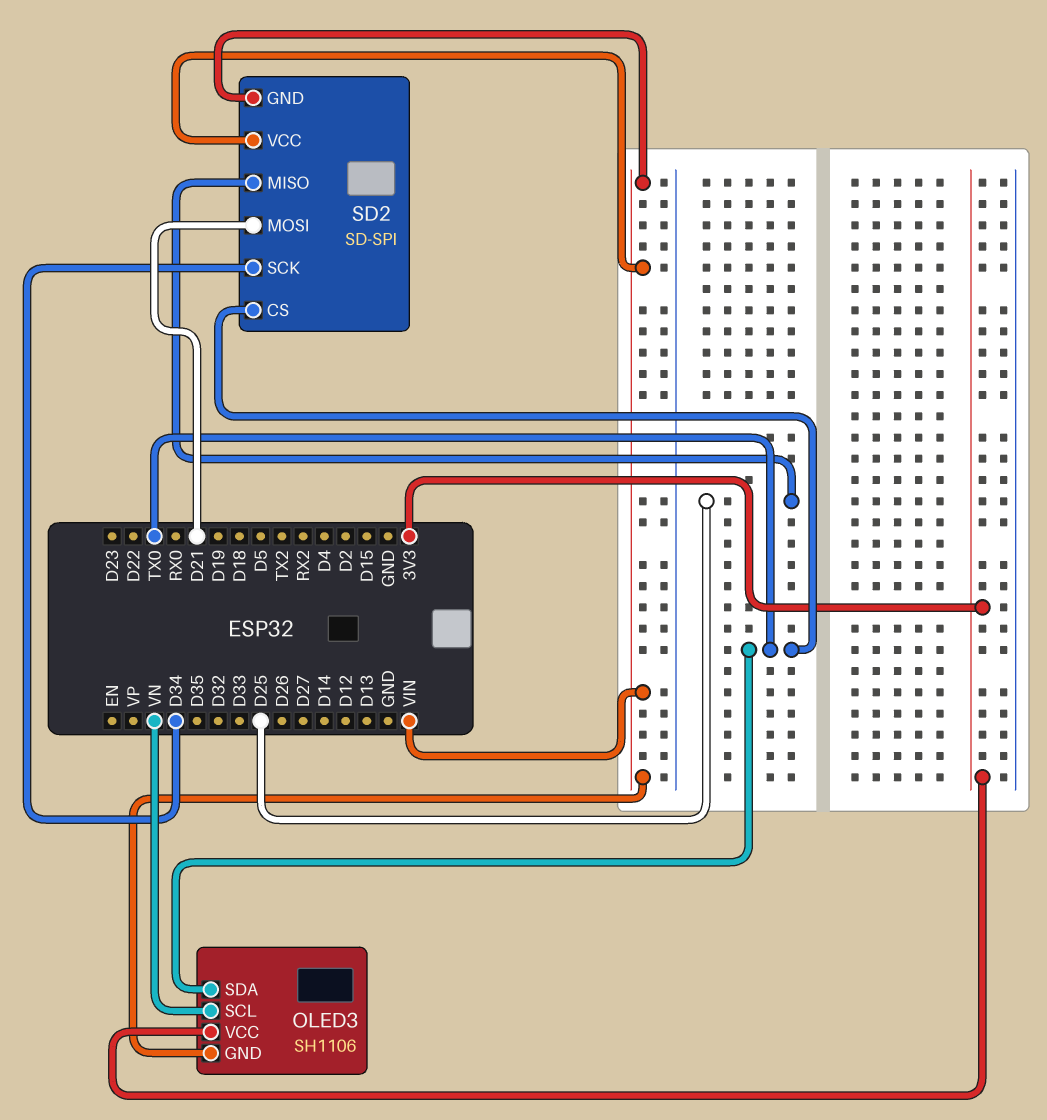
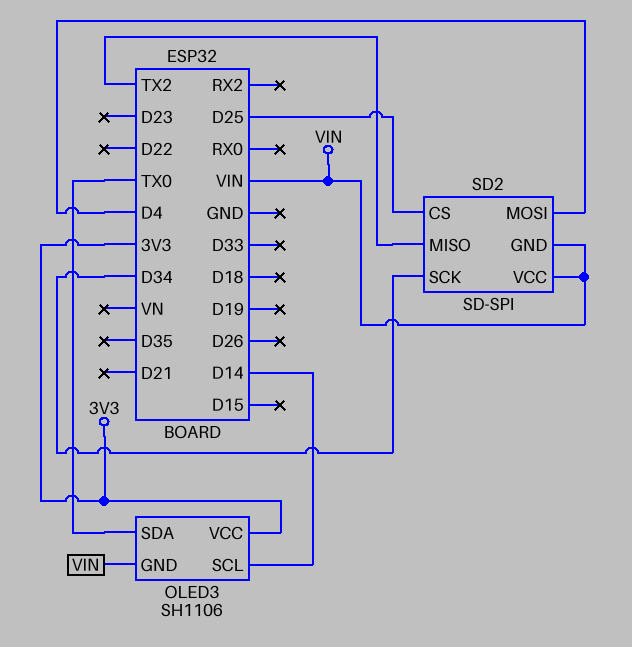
OLED3 pin SCL: VN -> D14
SD2 pin CS: TX0 -> D25
SD2 pin MISO: D25 -> TX2
SD2 pin MOSI: D21 -> D4

